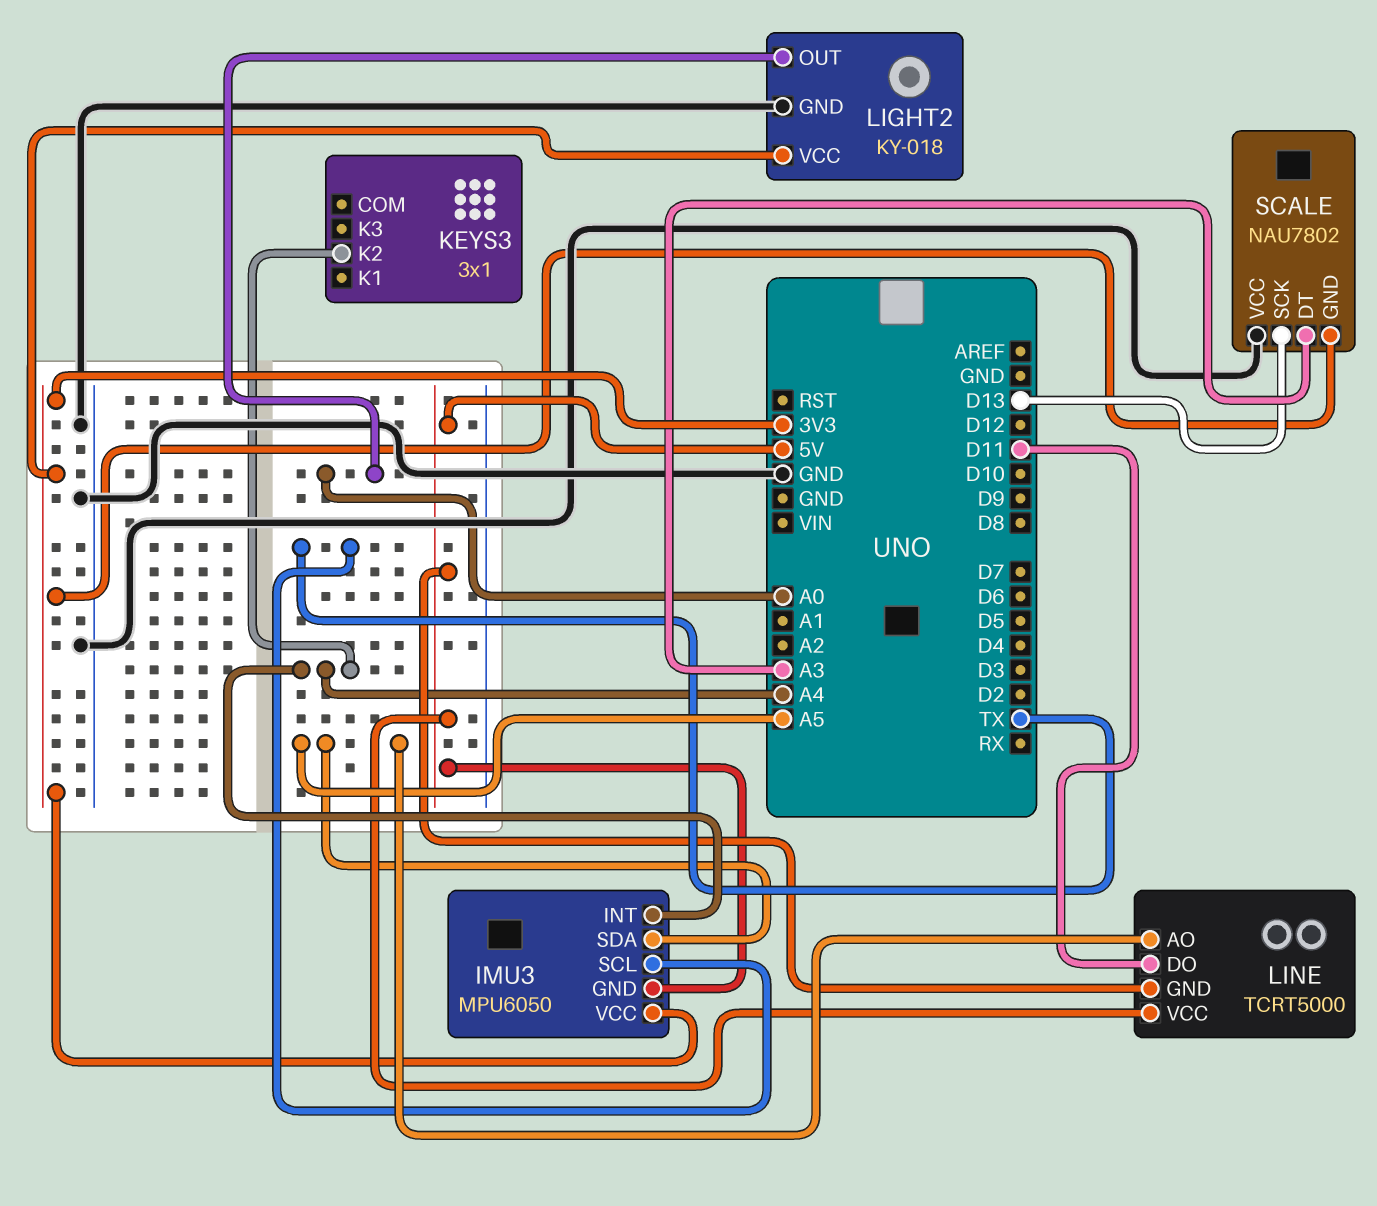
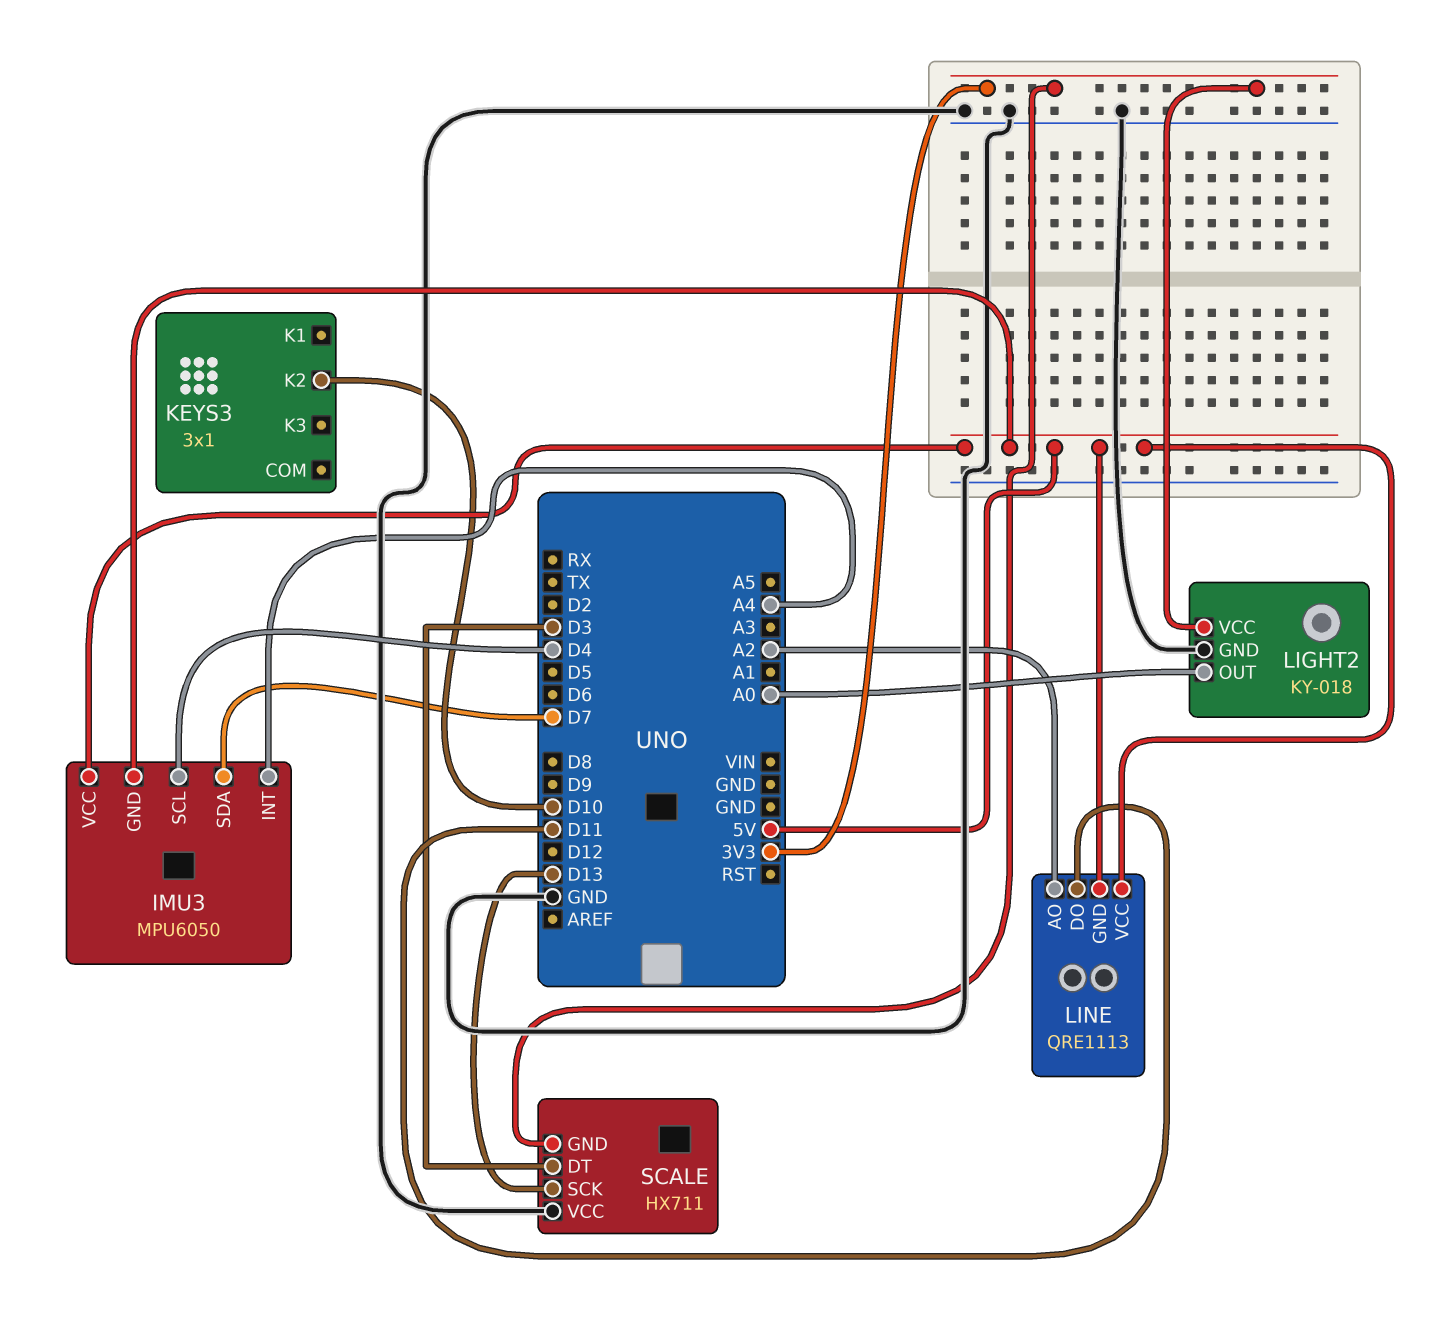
IMU3 pin SCL: TX -> D4
IMU3 pin SDA: A5 -> D7
IMU3 pin VCC: 3V3 -> 5V
KEYS3 pin K2: A4 -> D10
LINE: TCRT5000 -> QRE1113
LINE pin AO: A5 -> A2
SCALE: NAU7802 -> HX711
SCALE pin DT: A3 -> D3

